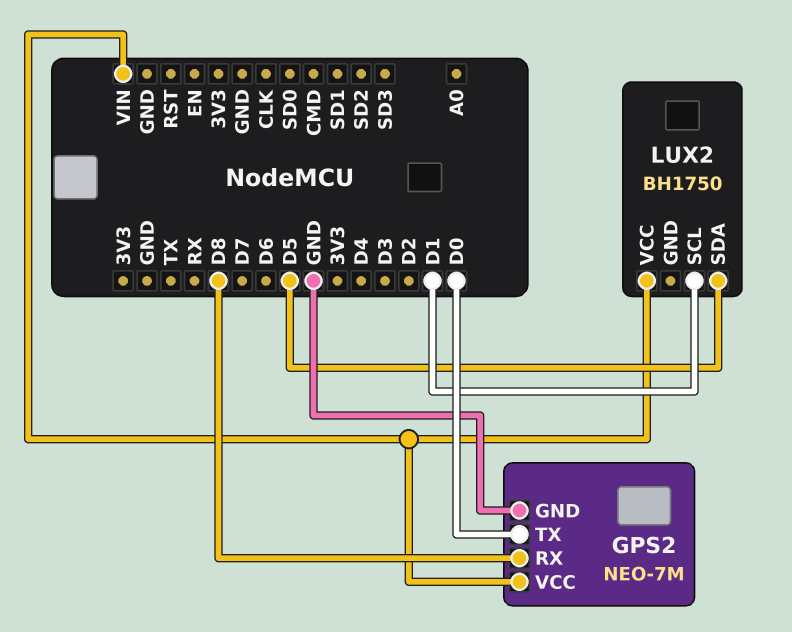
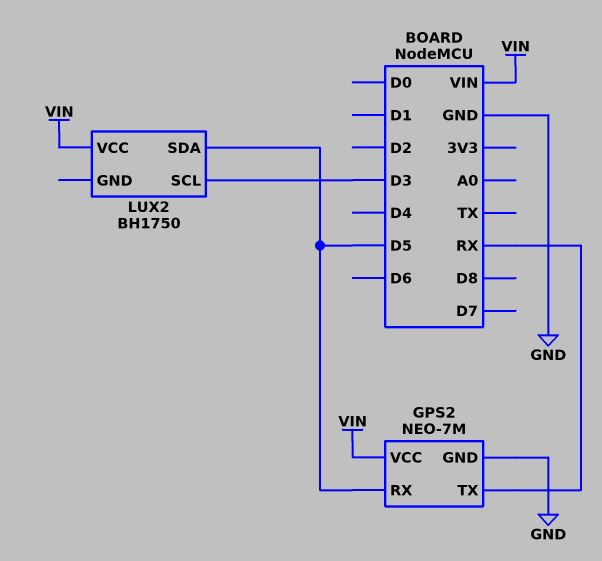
GPS2 pin RX: D8 -> D5
GPS2 pin TX: D0 -> RX
LUX2 pin SCL: D1 -> D3

